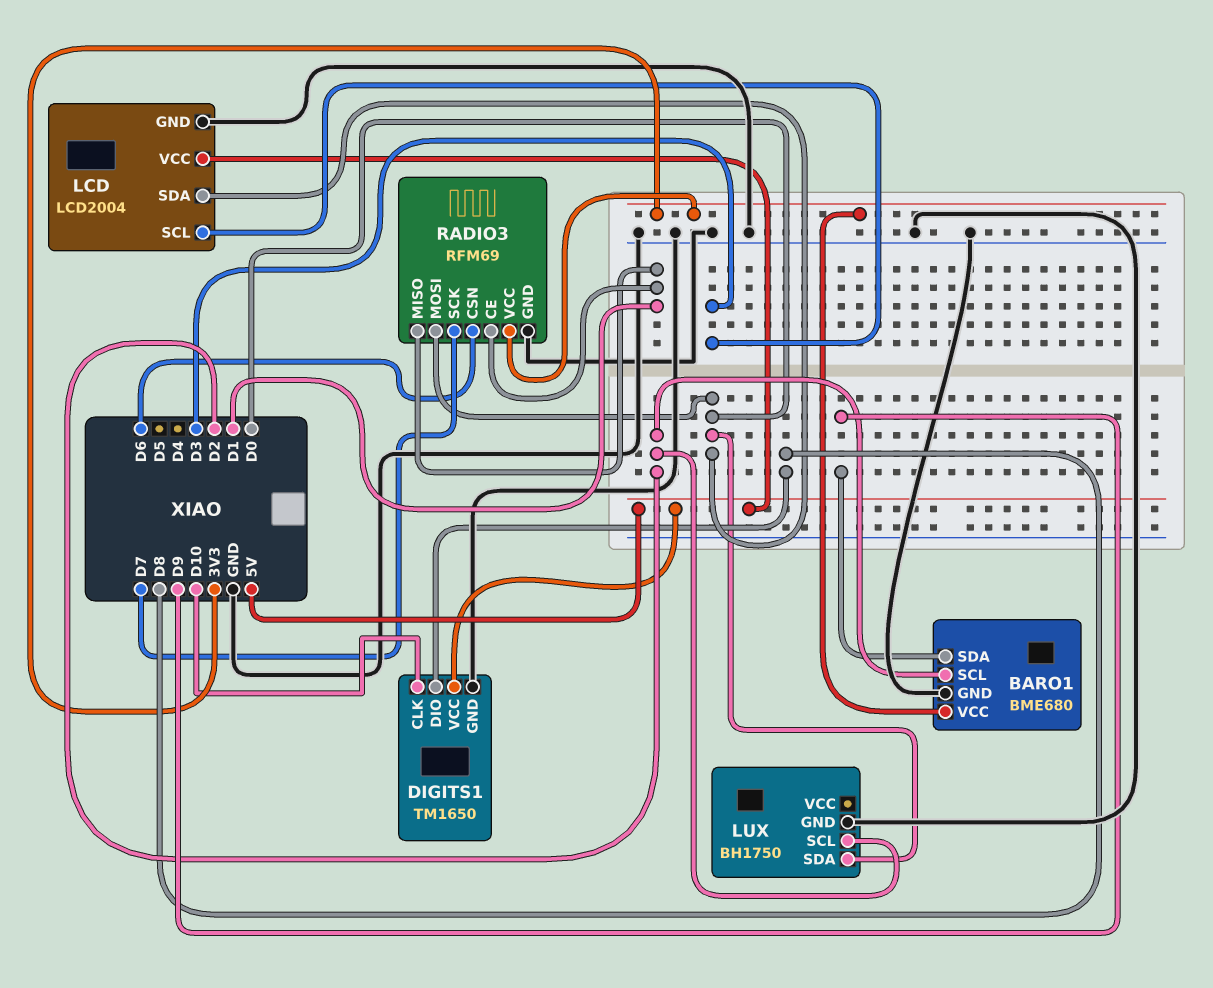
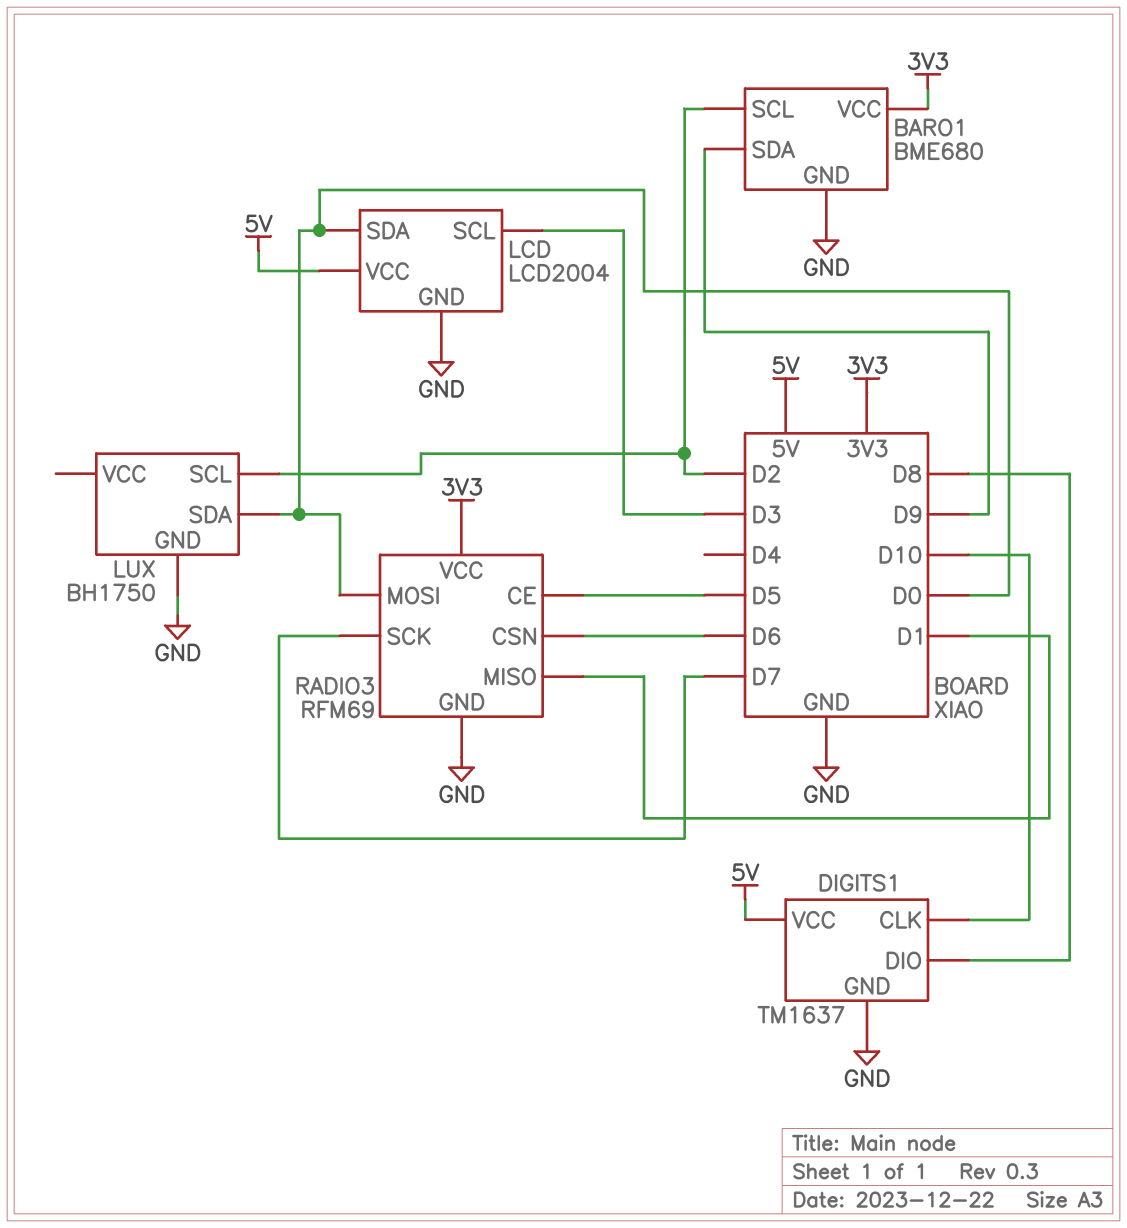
DIGITS1: TM1650 -> TM1637
RADIO3 pin CE: D1 -> D5

